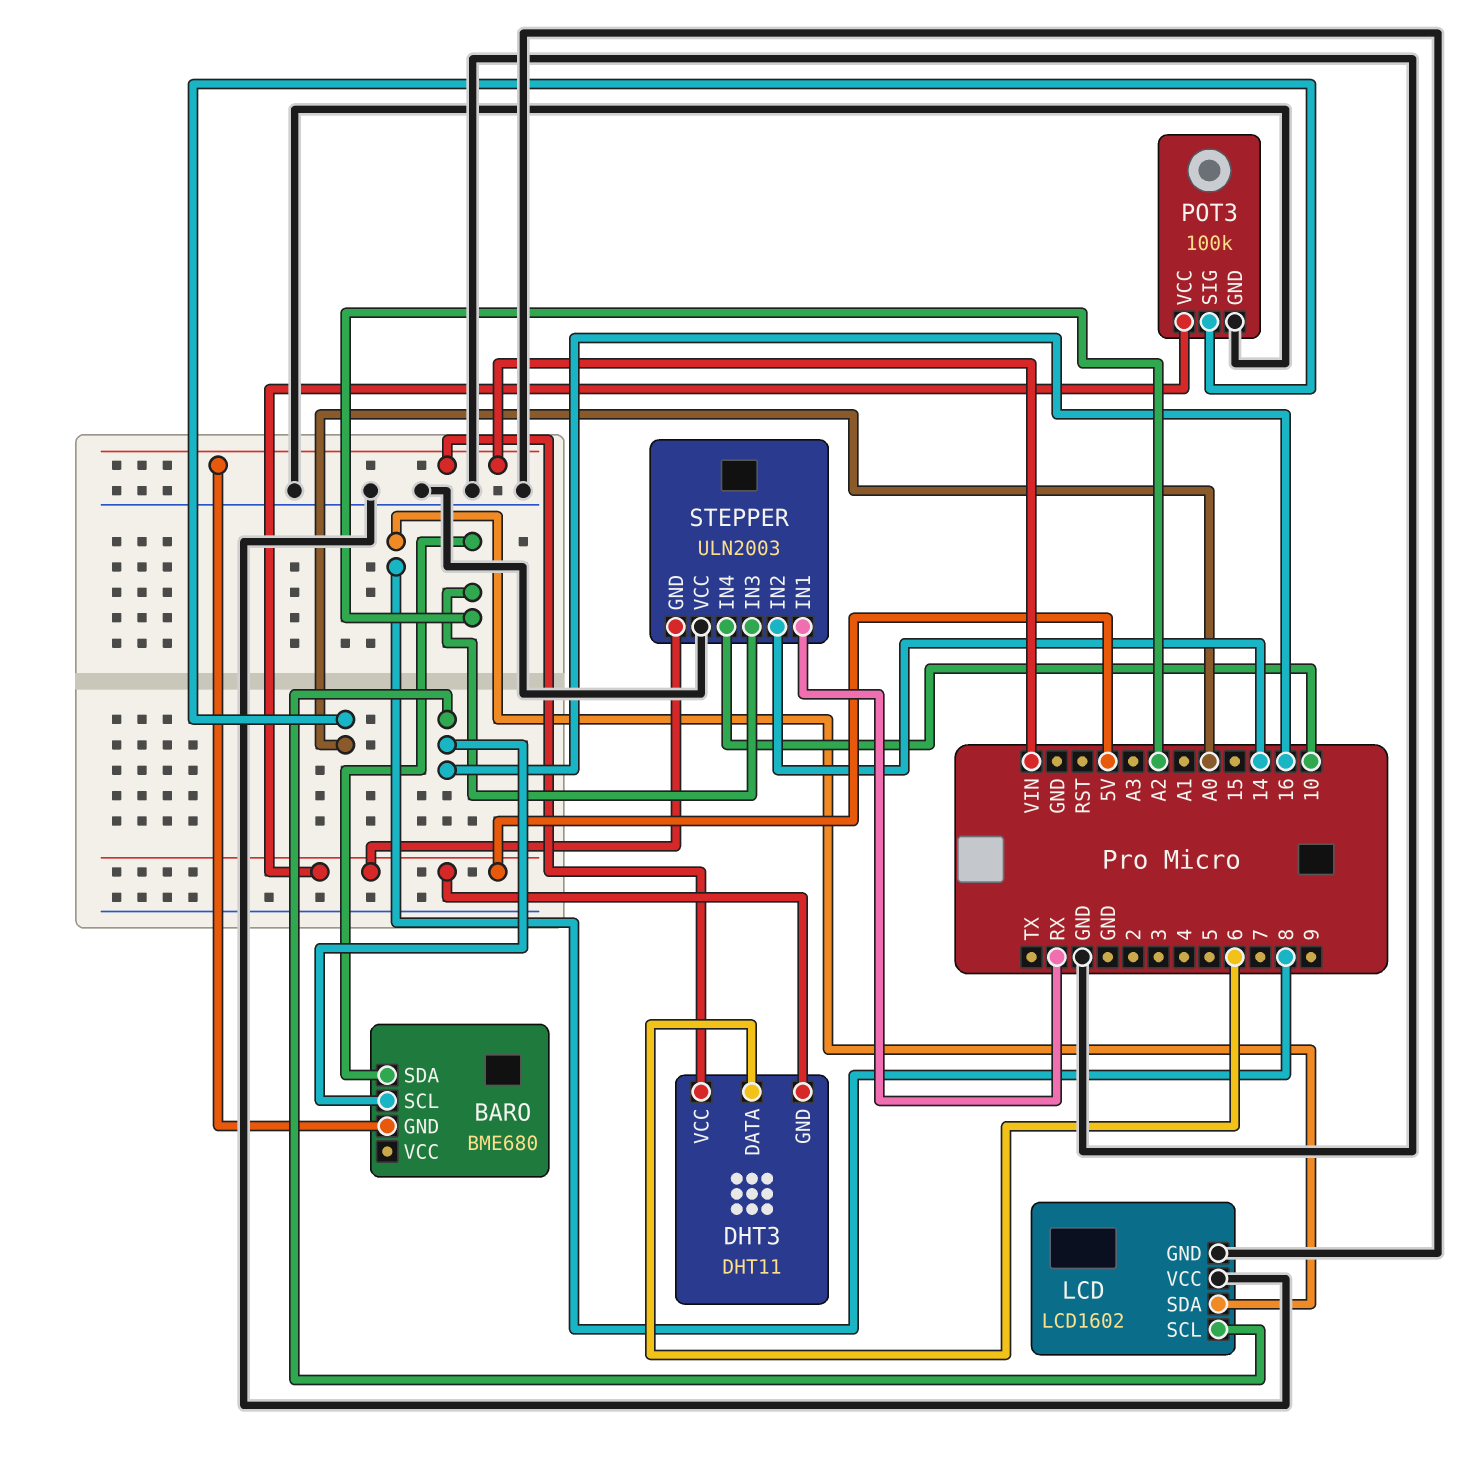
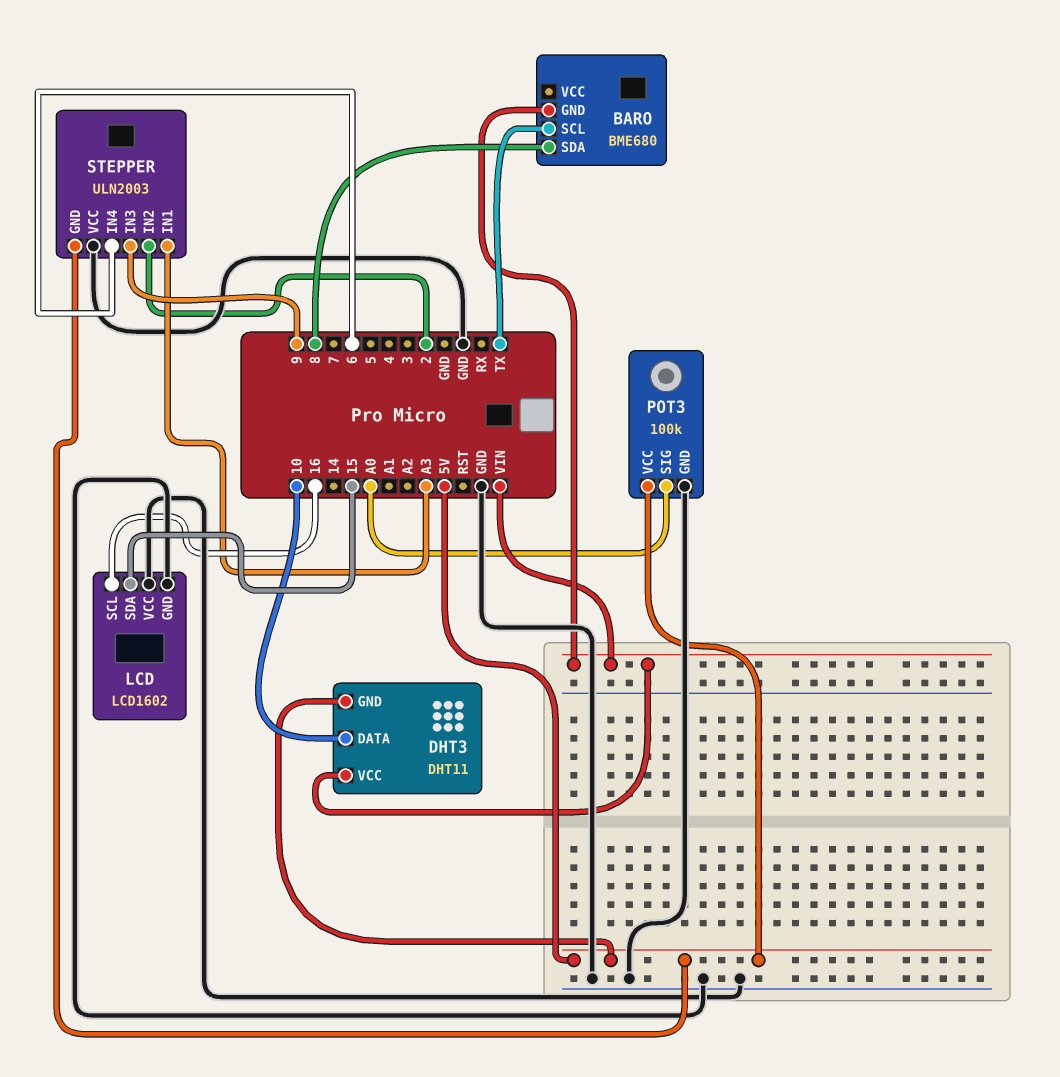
BARO pin SCL: 16 -> TX
BARO pin SDA: A2 -> 8
DHT3 pin DATA: 6 -> 10
LCD pin SDA: 8 -> 15
STEPPER pin IN1: RX -> A3
STEPPER pin IN2: 14 -> 2
STEPPER pin IN3: A2 -> 9
STEPPER pin IN4: 10 -> 6

